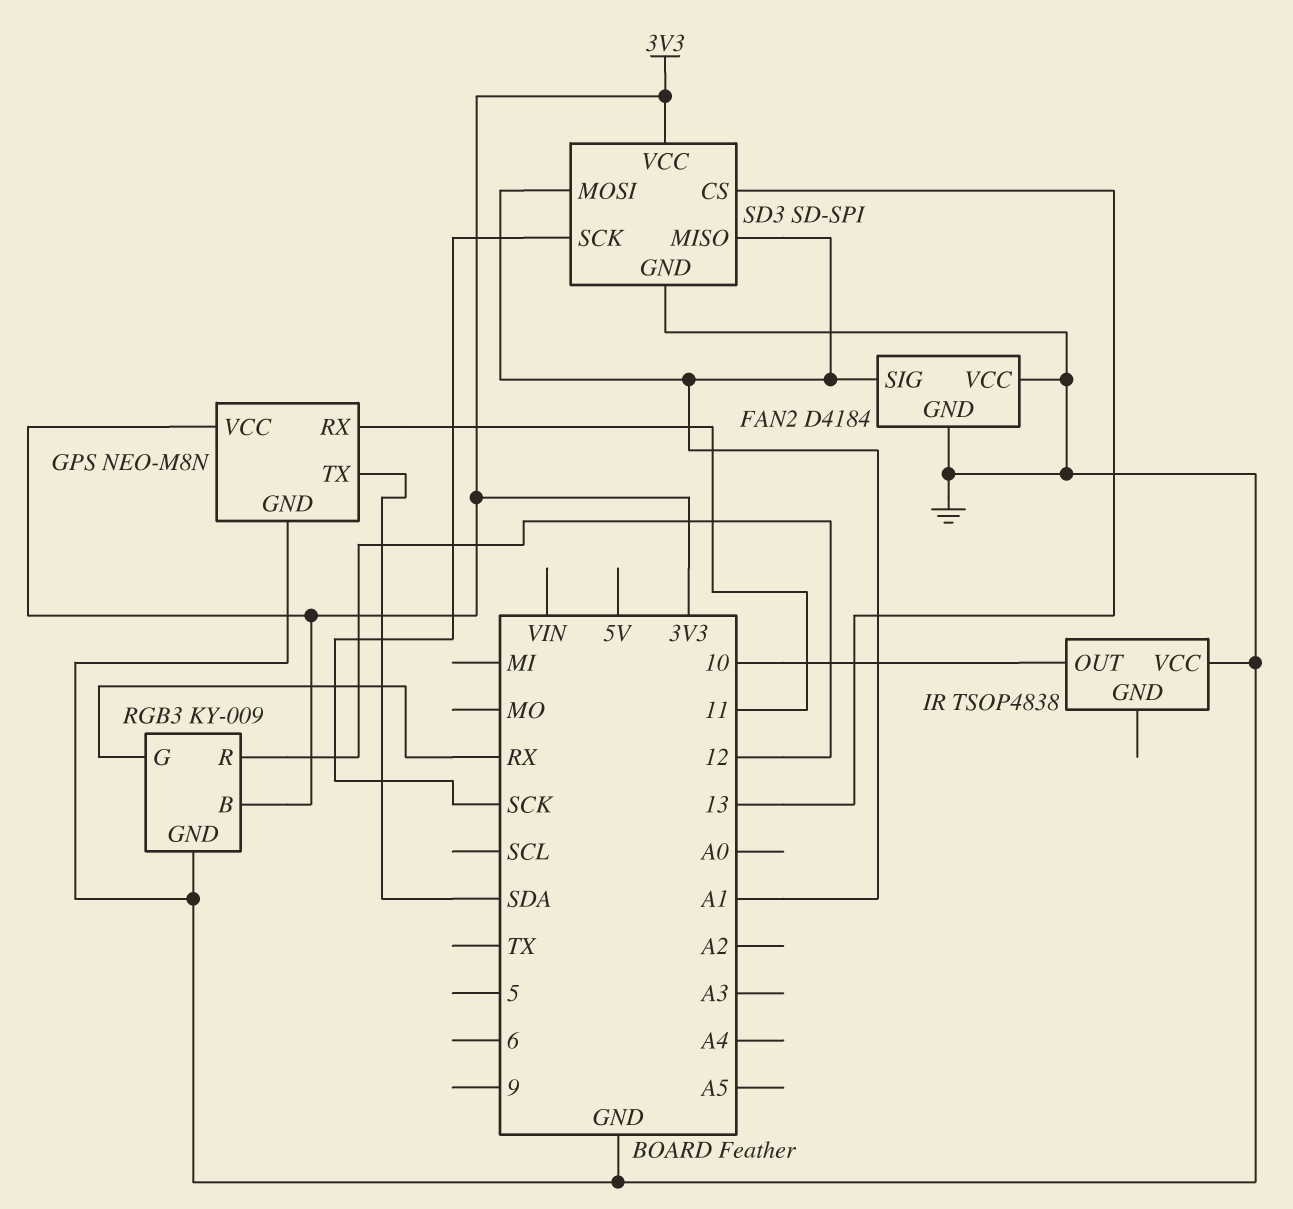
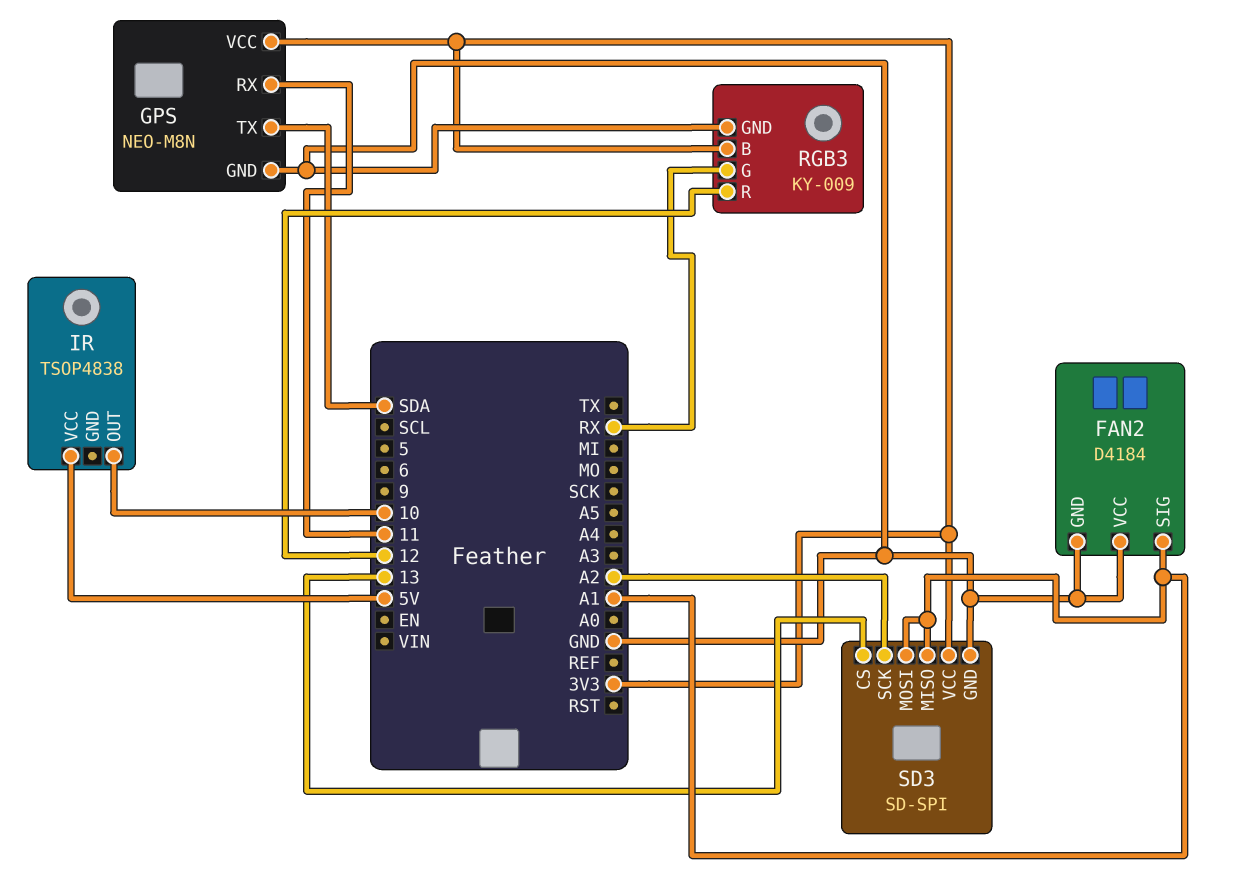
IR pin VCC: GND -> 5V
SD3 pin SCK: SCK -> A2

